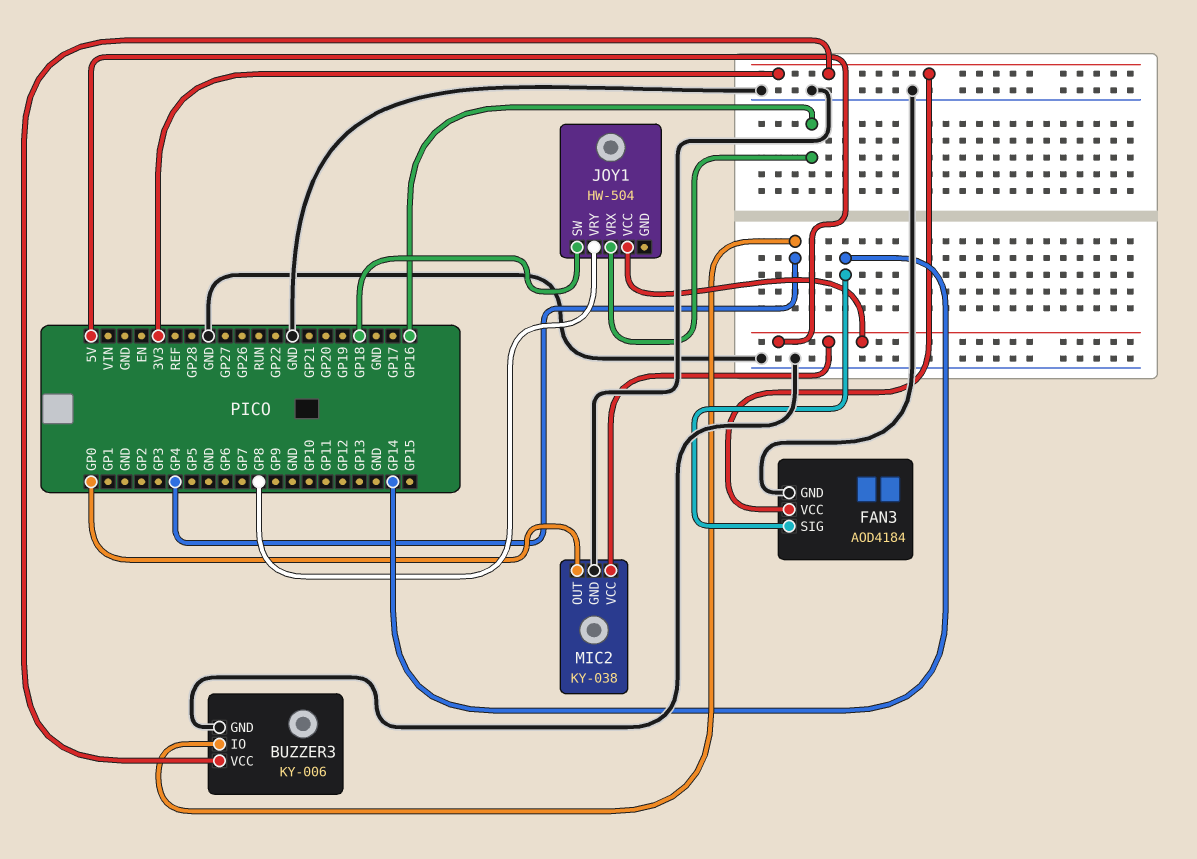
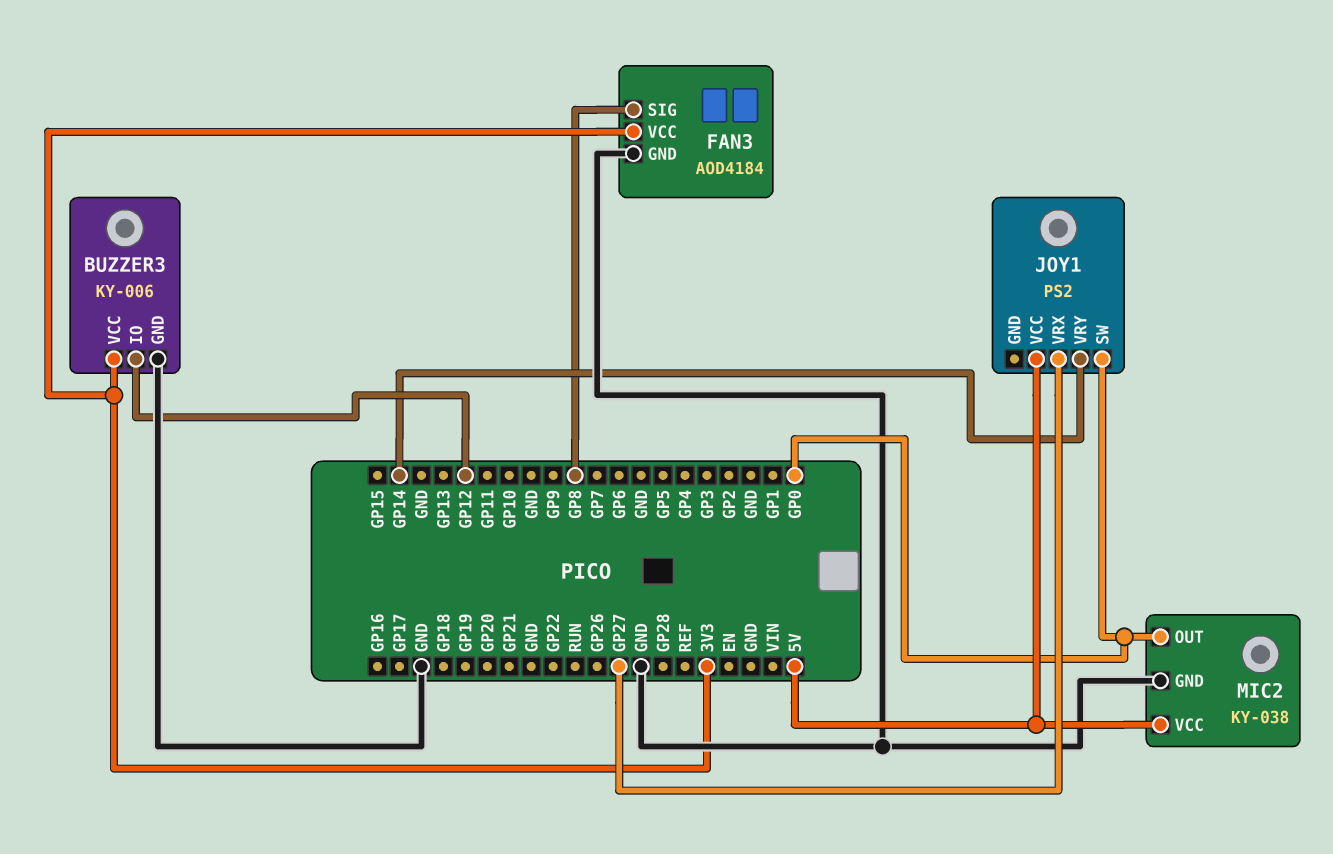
BUZZER3 pin IO: GP4 -> GP12
FAN3 pin SIG: GP14 -> GP8
JOY1: HW-504 -> PS2
JOY1 pin SW: GP18 -> GP0
JOY1 pin VRX: GP16 -> GP27
JOY1 pin VRY: GP8 -> GP14

